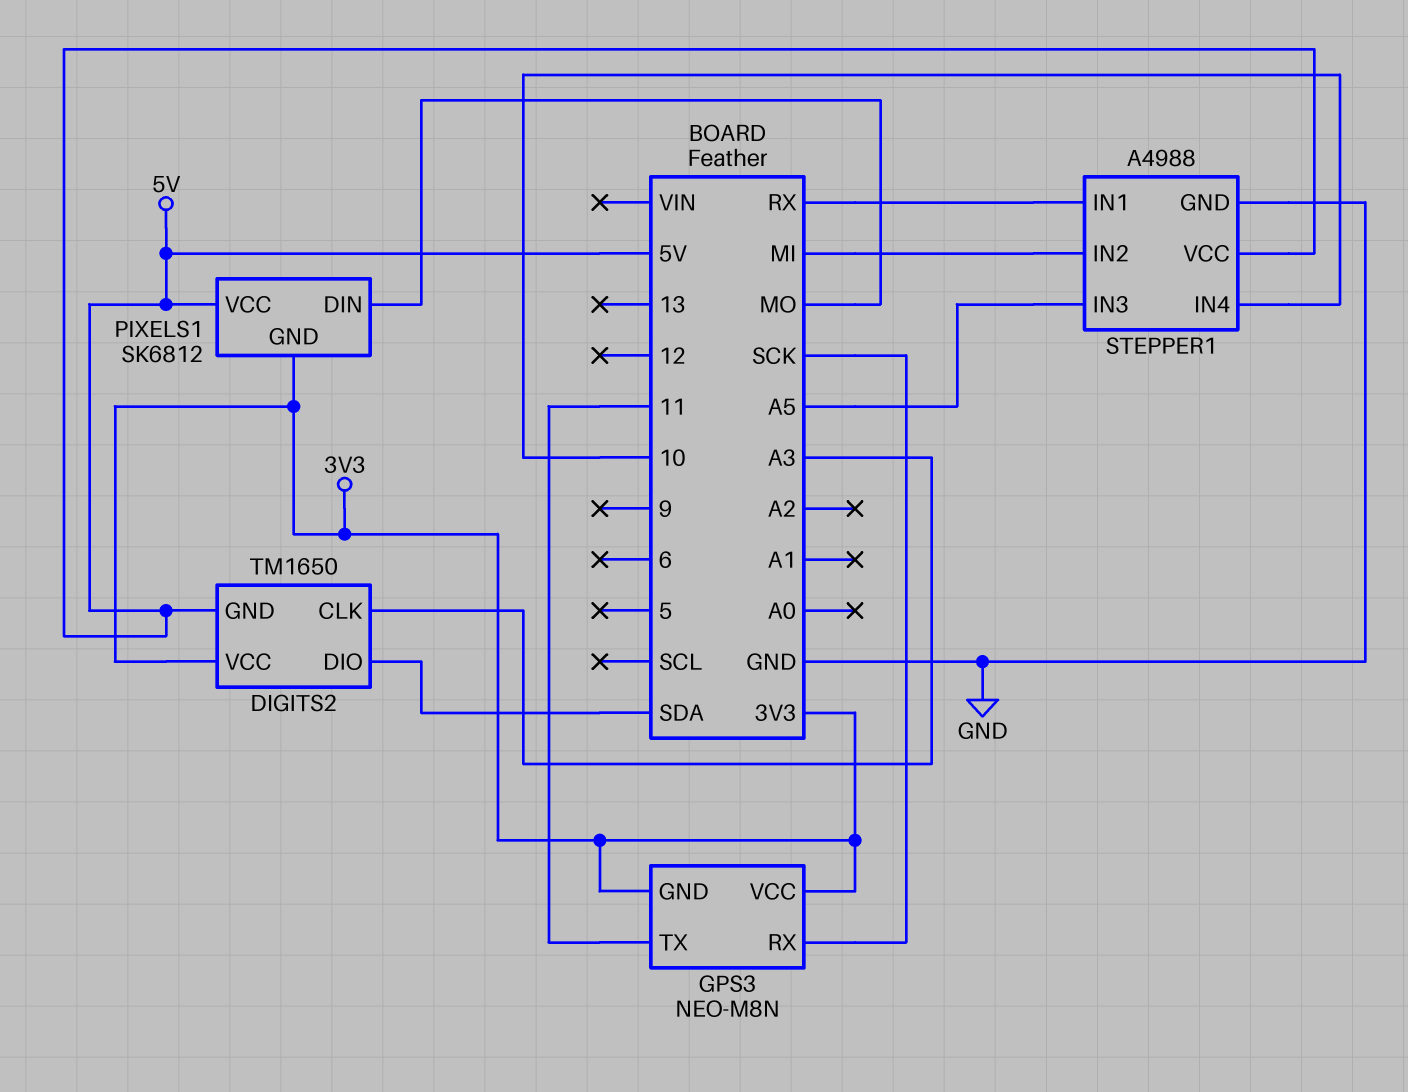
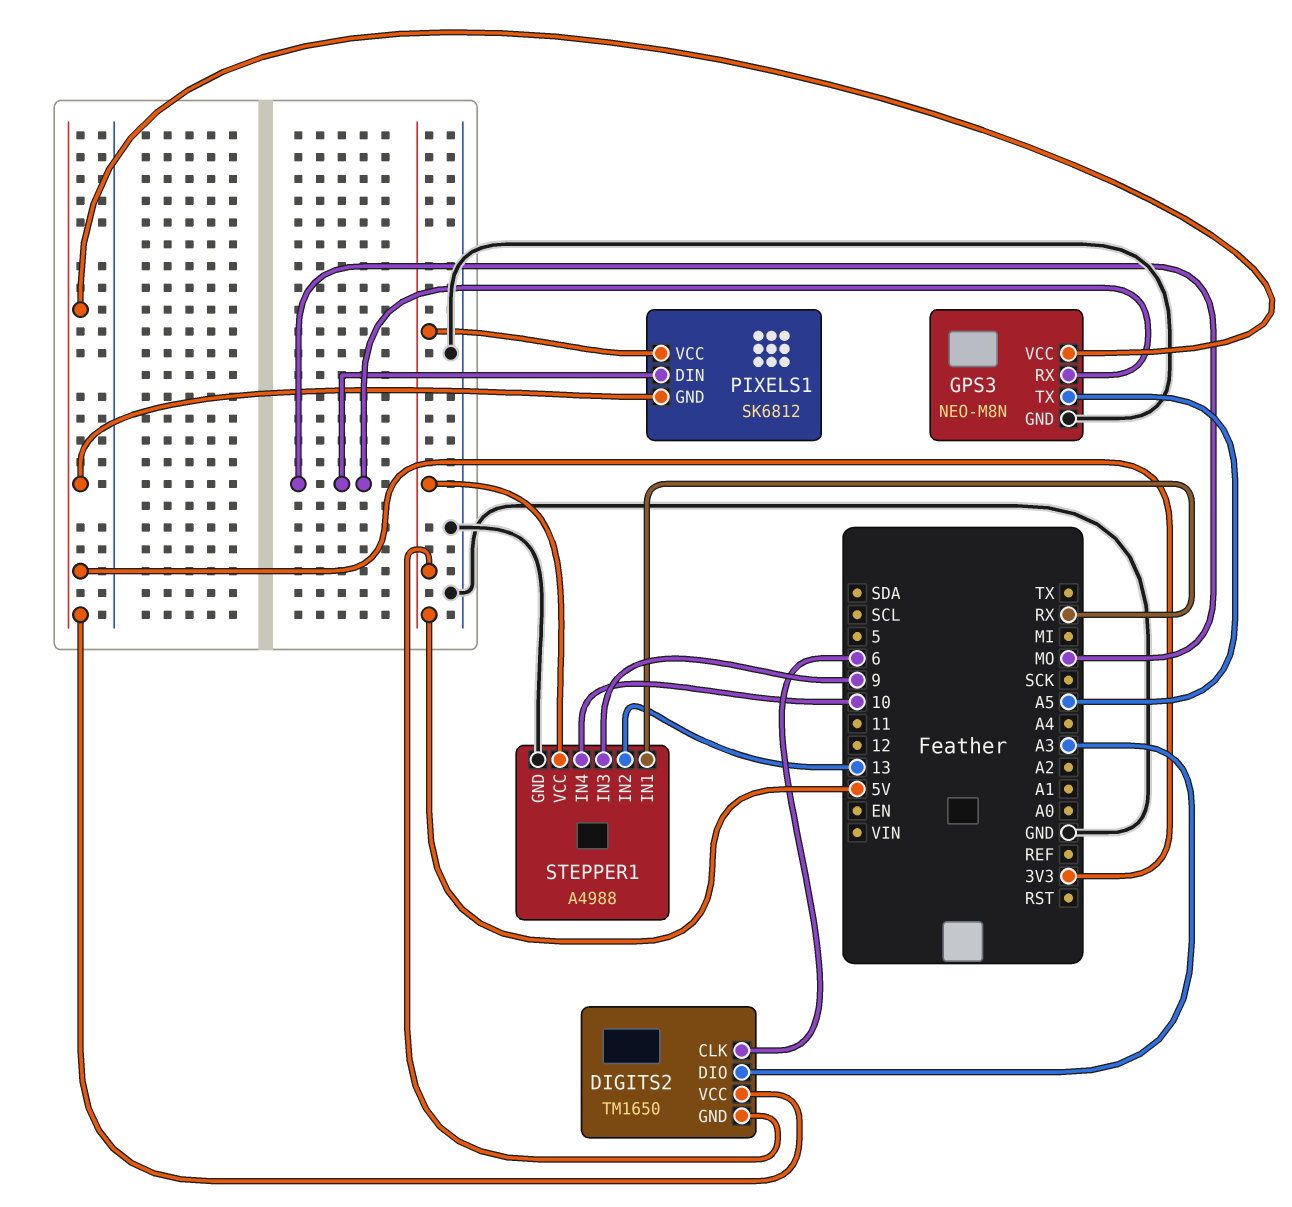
DIGITS2 pin CLK: A3 -> 6
DIGITS2 pin DIO: SDA -> A3
GPS3 pin GND: 3V3 -> GND
GPS3 pin RX: SCK -> MO
GPS3 pin TX: 11 -> A5
STEPPER1 pin IN2: MI -> 13
STEPPER1 pin IN3: A5 -> 9

